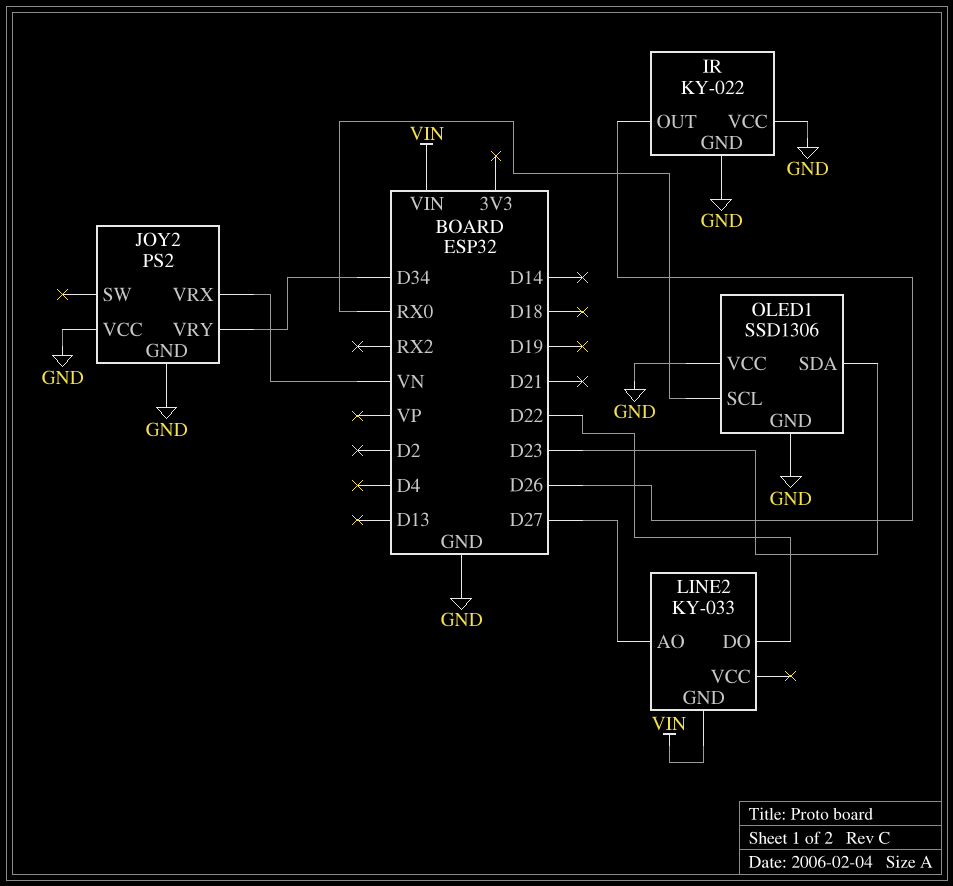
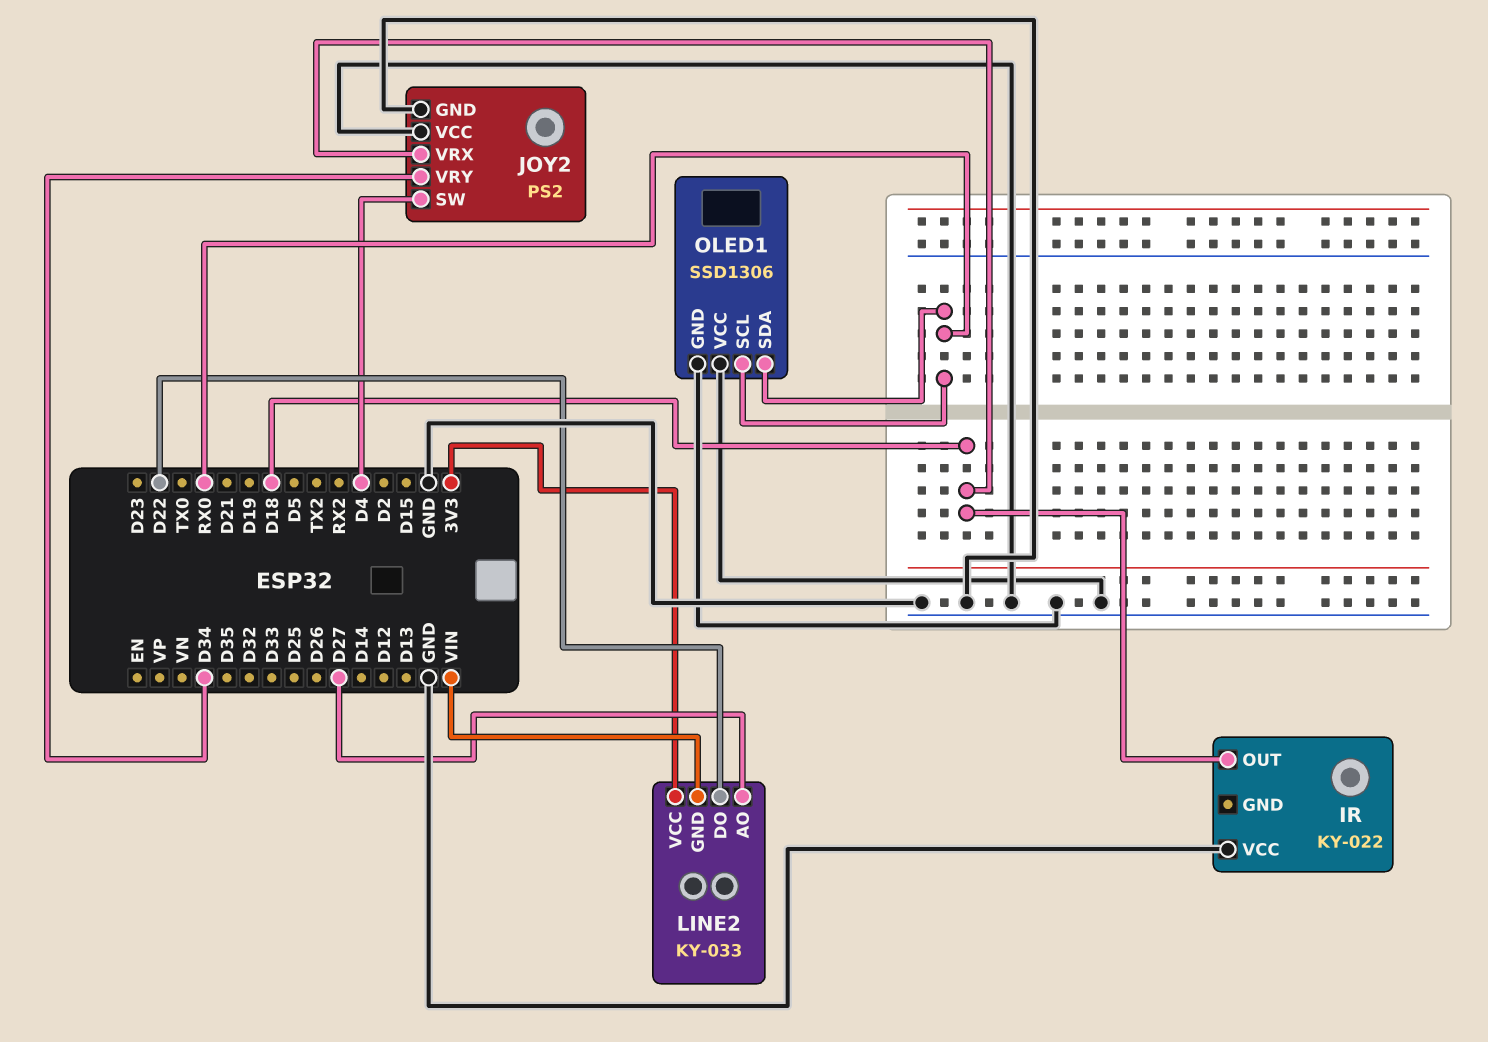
IR pin GND: GND -> none
IR pin OUT: D26 -> D18
JOY2 pin SW: none -> D4
JOY2 pin VRX: VN -> D18
LINE2 pin VCC: none -> 3V3
OLED1 pin SDA: D23 -> RX0

